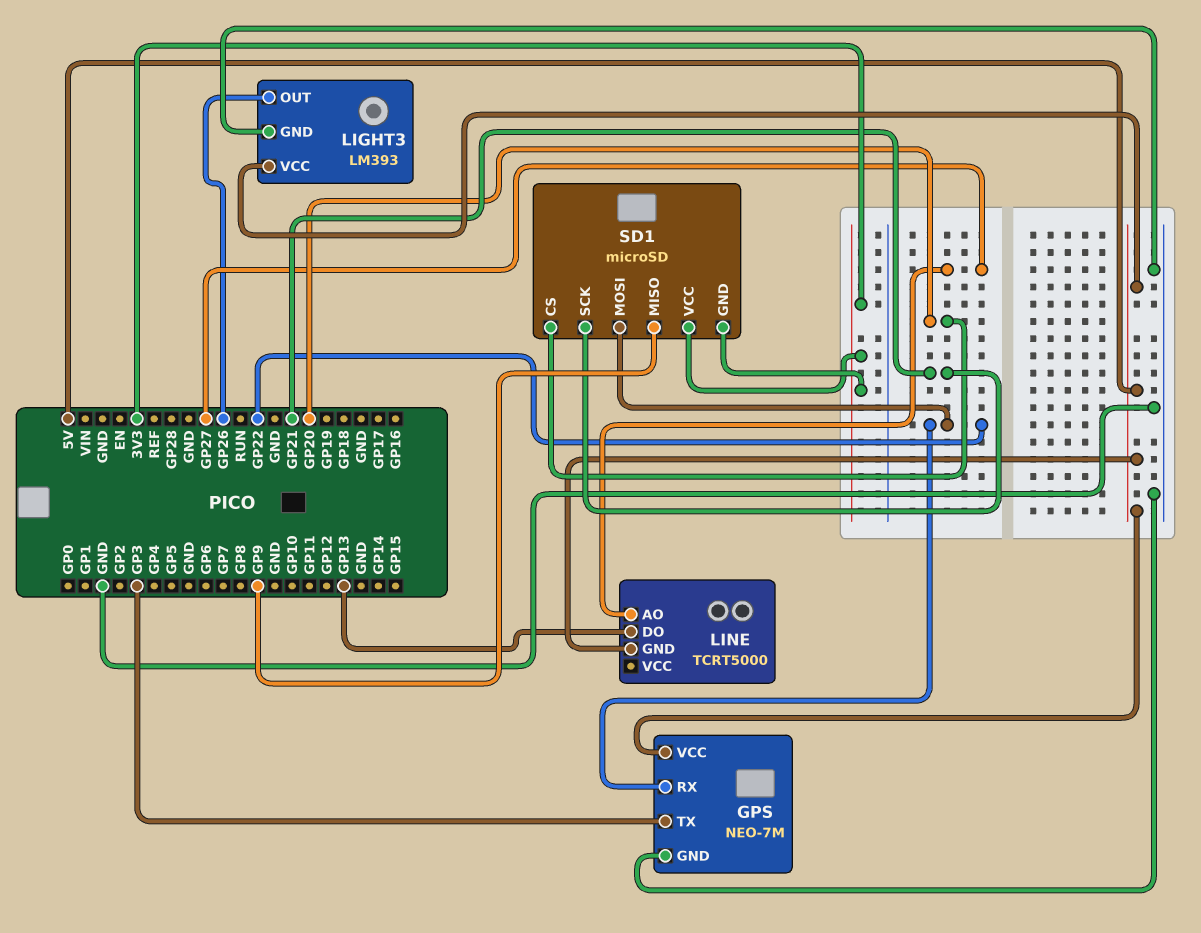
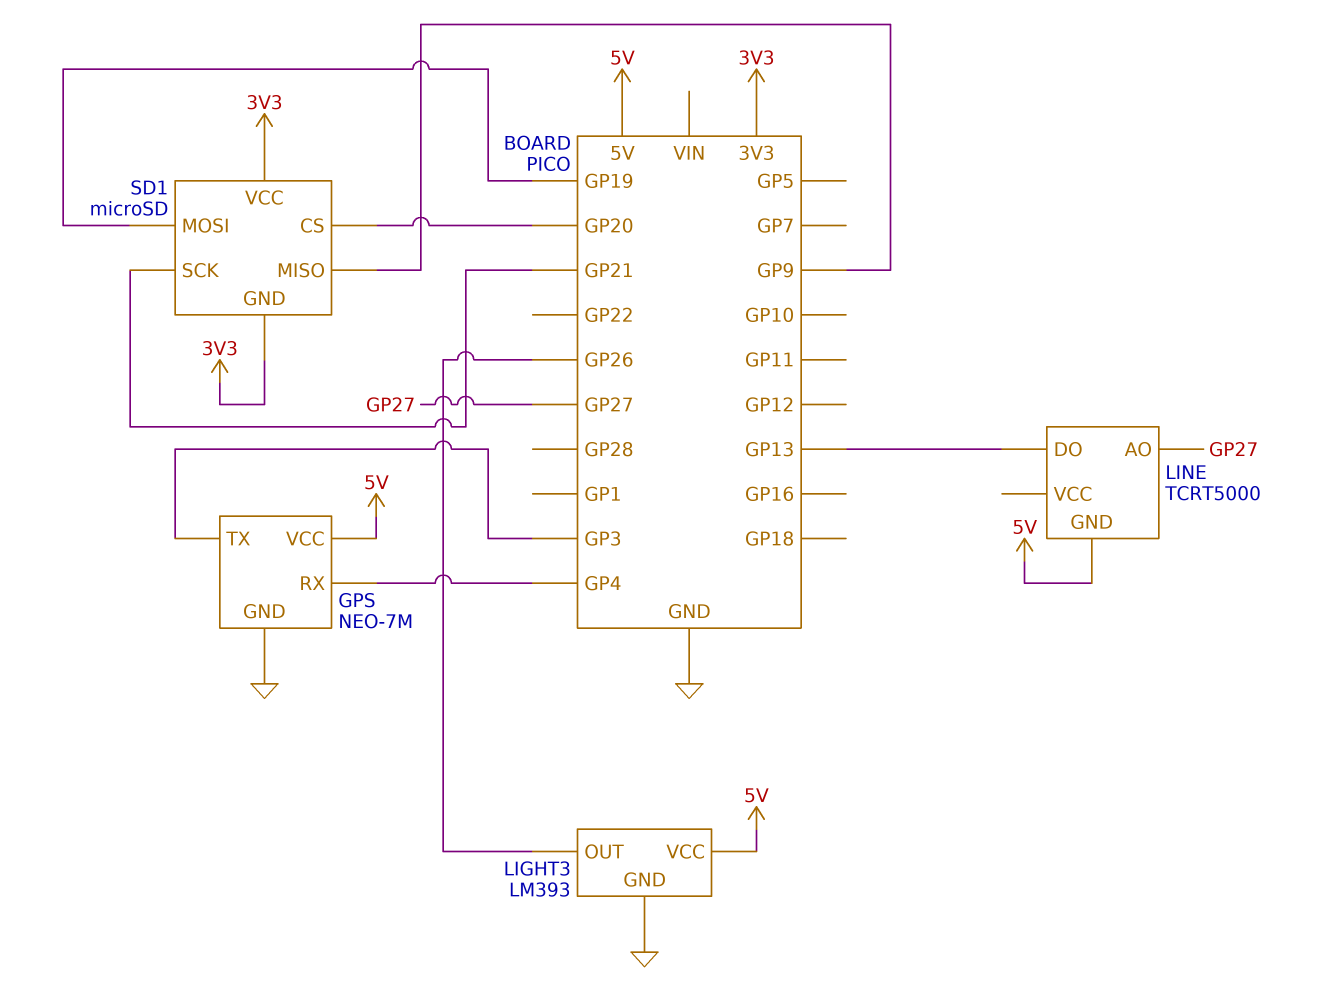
GPS pin RX: GP22 -> GP4
SD1 pin MOSI: GP22 -> GP19

